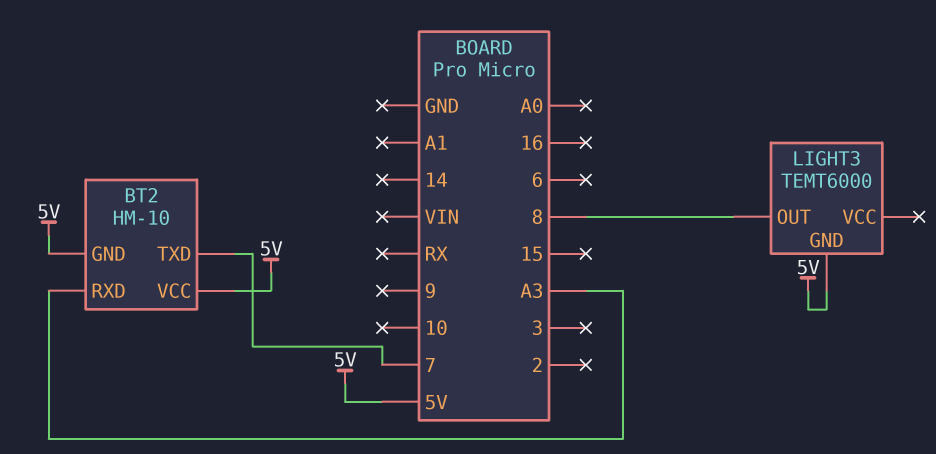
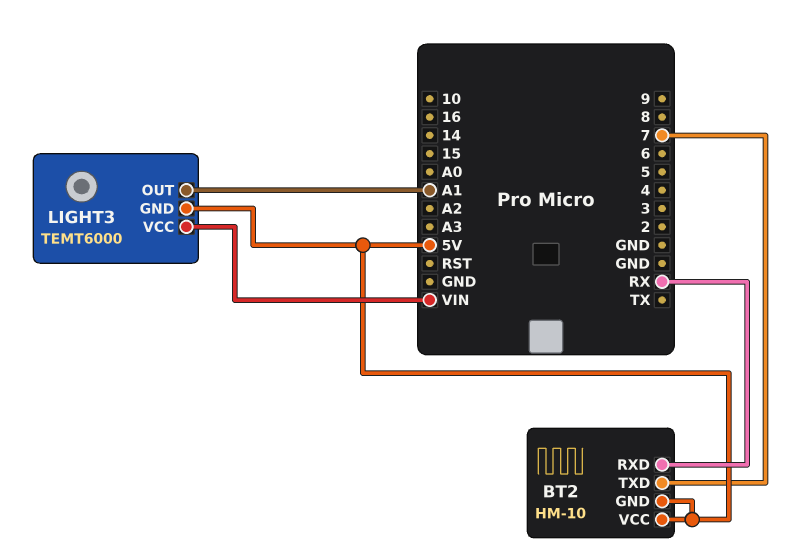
BT2 pin RXD: A3 -> RX
LIGHT3 pin OUT: 8 -> A1
LIGHT3 pin VCC: none -> VIN

